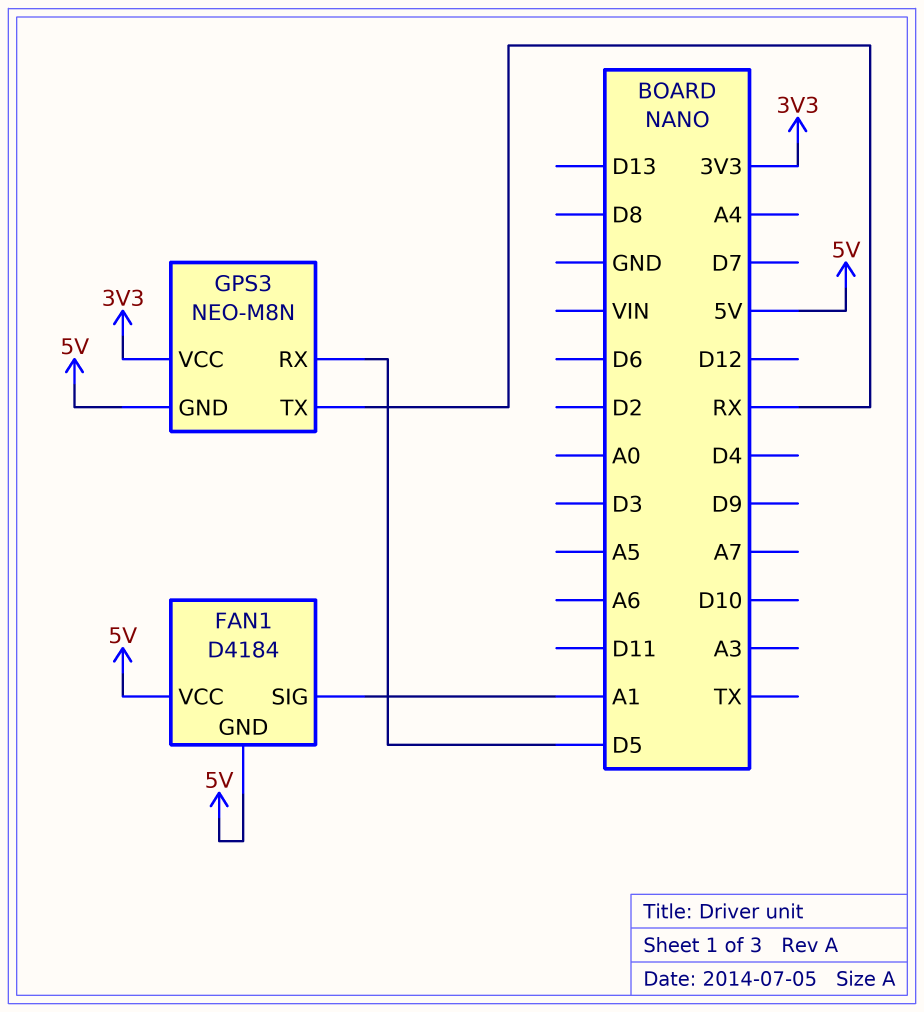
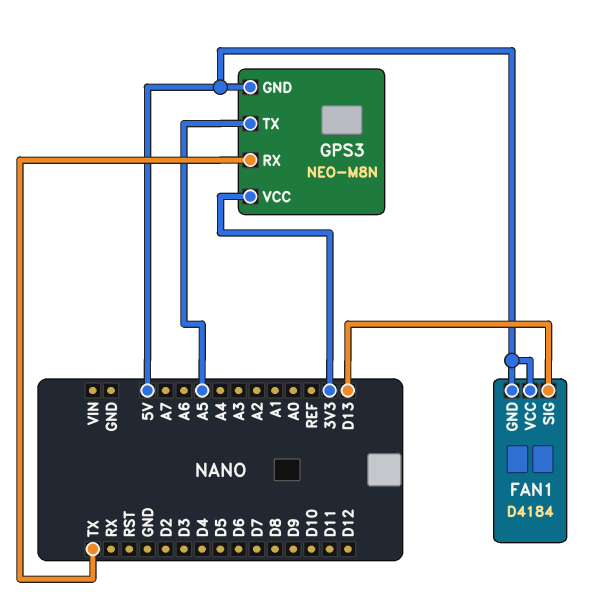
FAN1 pin SIG: A1 -> D13
GPS3 pin RX: D5 -> TX
GPS3 pin TX: RX -> A5

